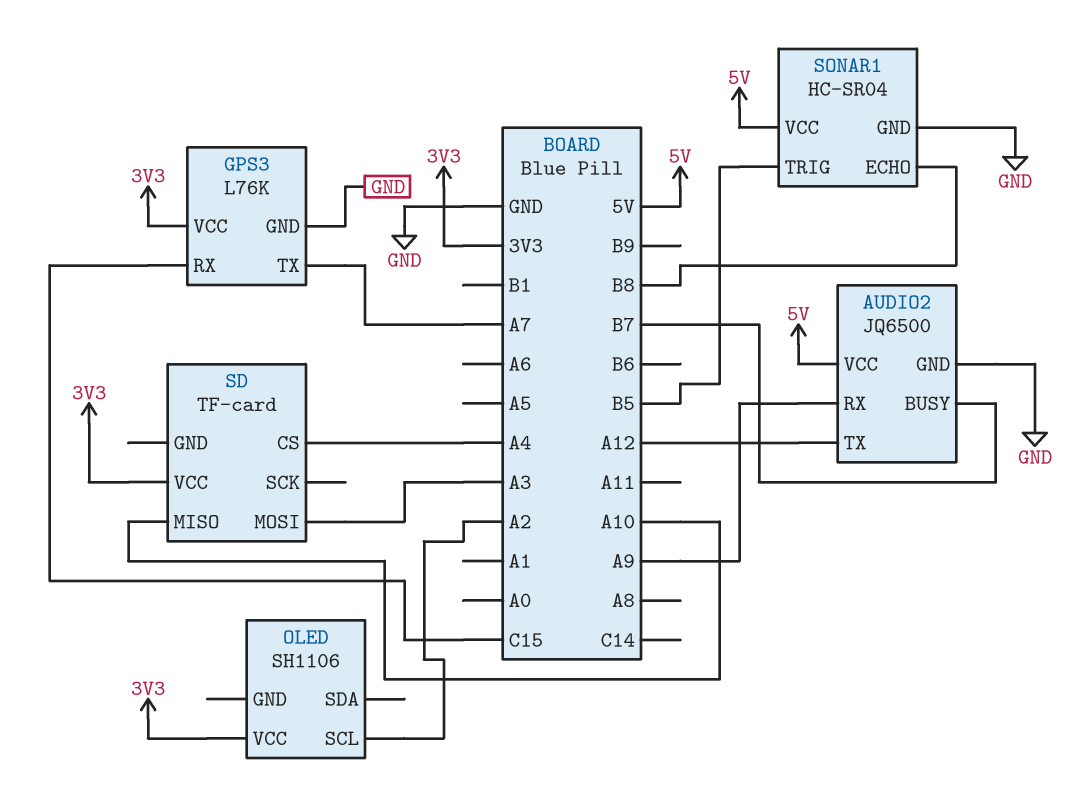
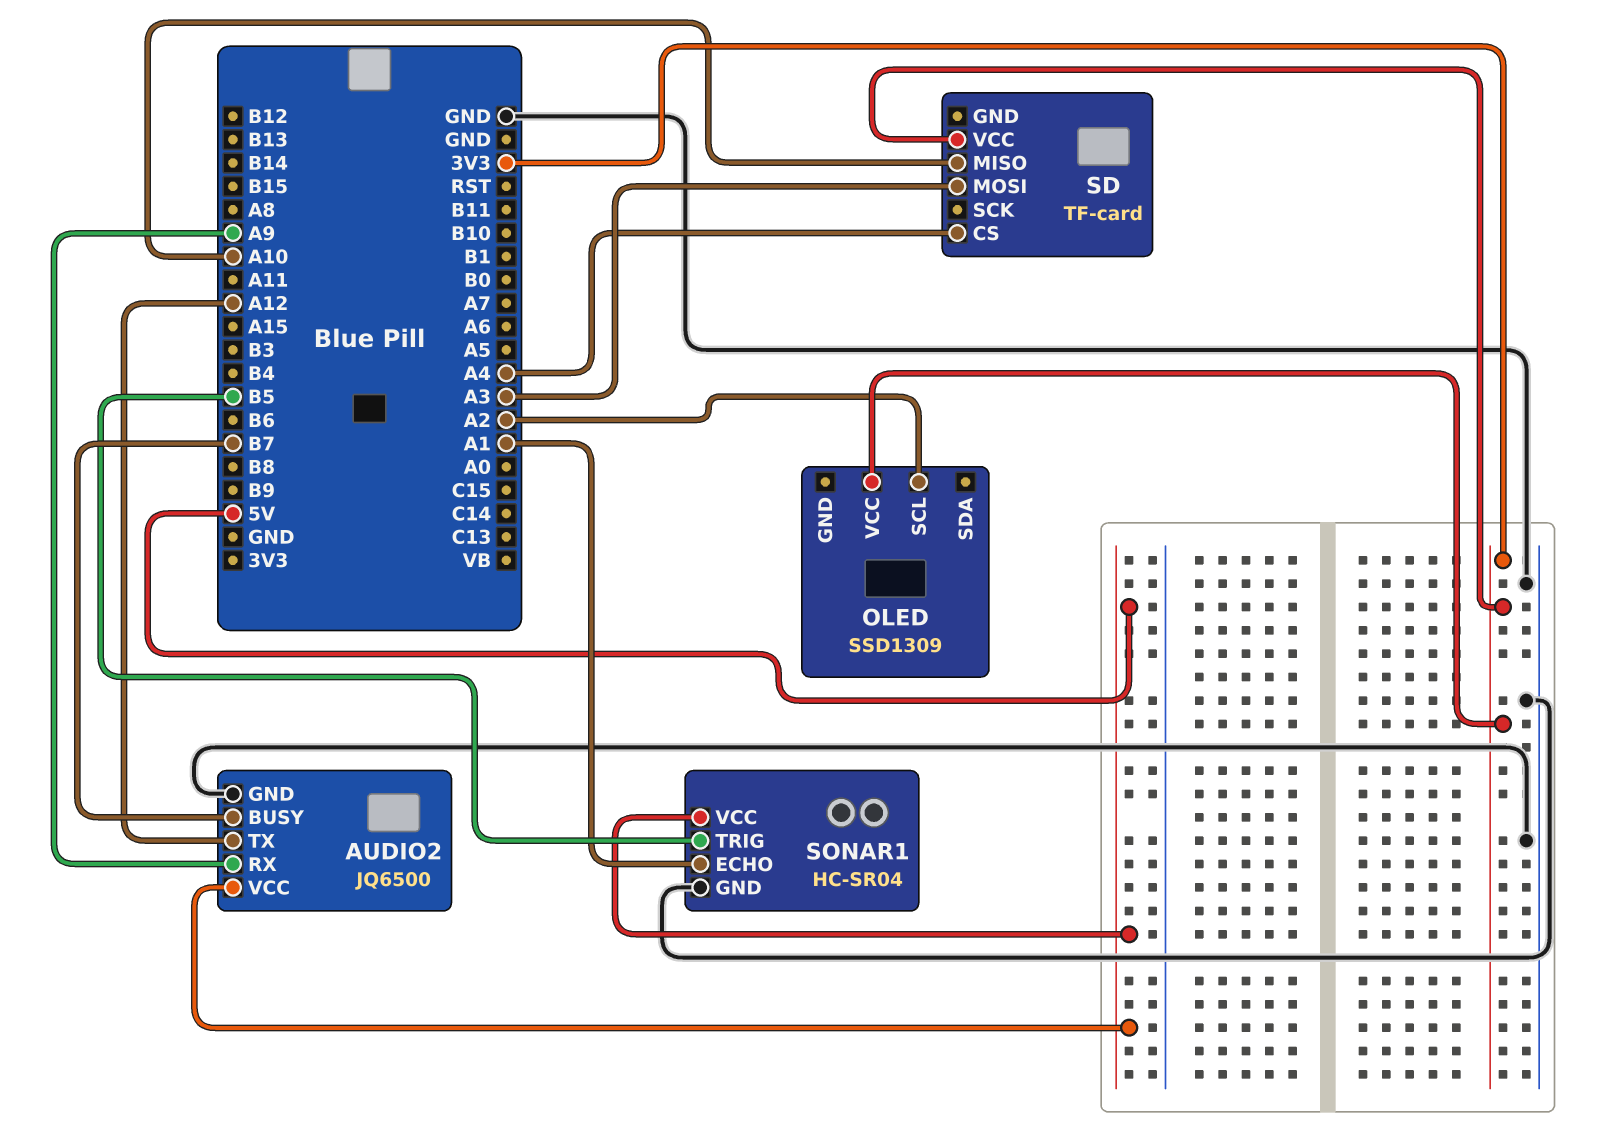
GPS3: L76K -> none
GPS3 pin GND: GND -> none
GPS3 pin RX: C15 -> none
GPS3 pin TX: A7 -> none
GPS3 pin VCC: 3V3 -> none
OLED: SH1106 -> SSD1309
SONAR1 pin ECHO: B8 -> A1

